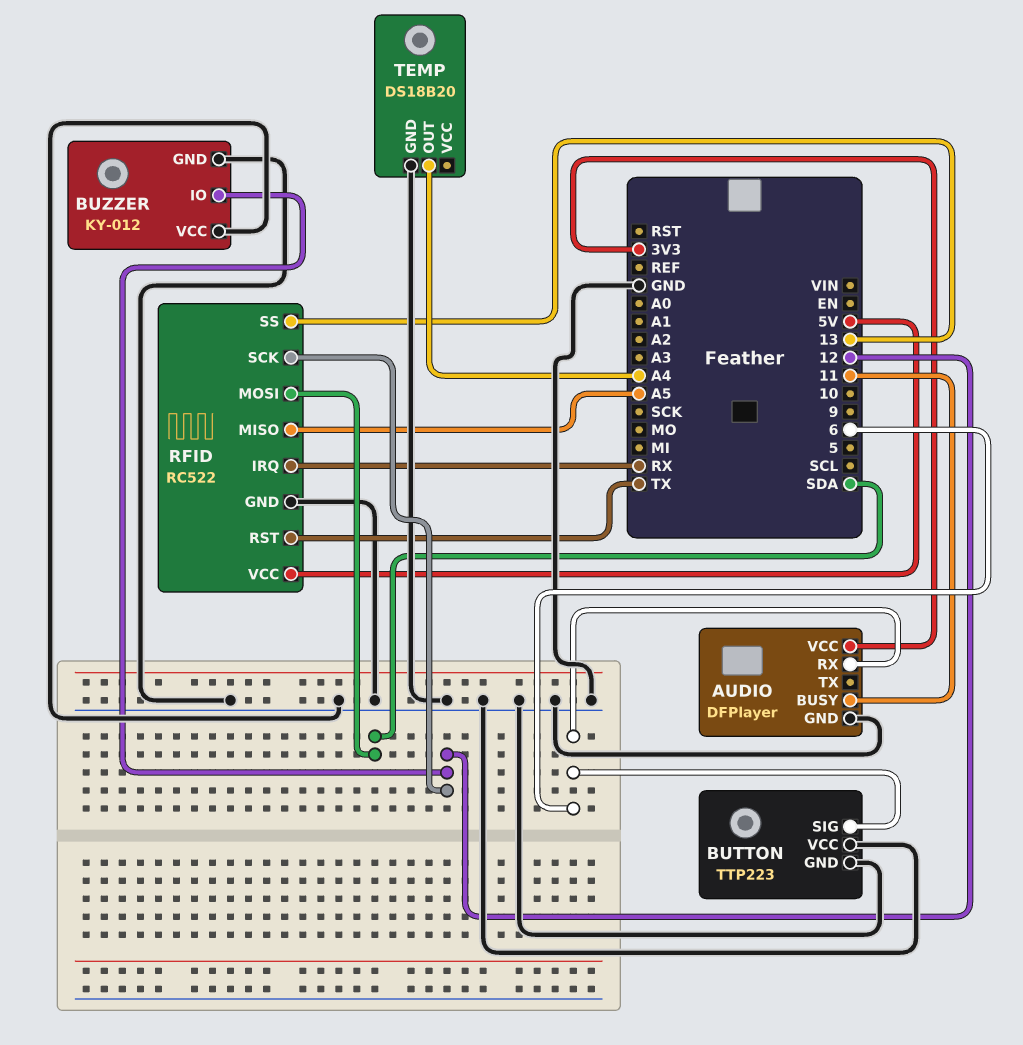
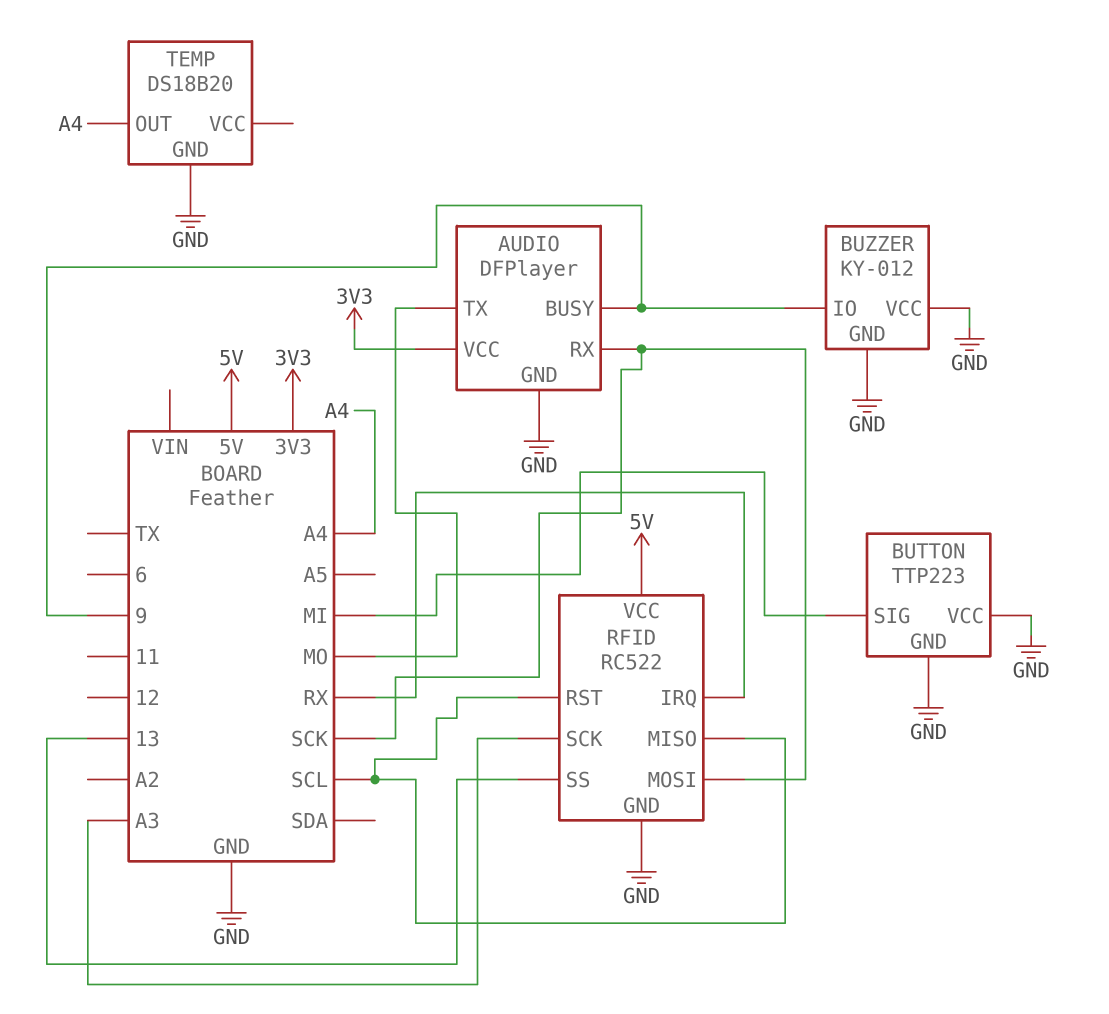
AUDIO pin BUSY: 11 -> 9
AUDIO pin RX: 6 -> SCK
AUDIO pin TX: none -> MO
BUTTON pin SIG: 6 -> MI
BUZZER pin IO: 12 -> 9
RFID pin MISO: A5 -> SCL
RFID pin MOSI: SDA -> SCK
RFID pin RST: TX -> SCL
RFID pin SCK: 12 -> A3

